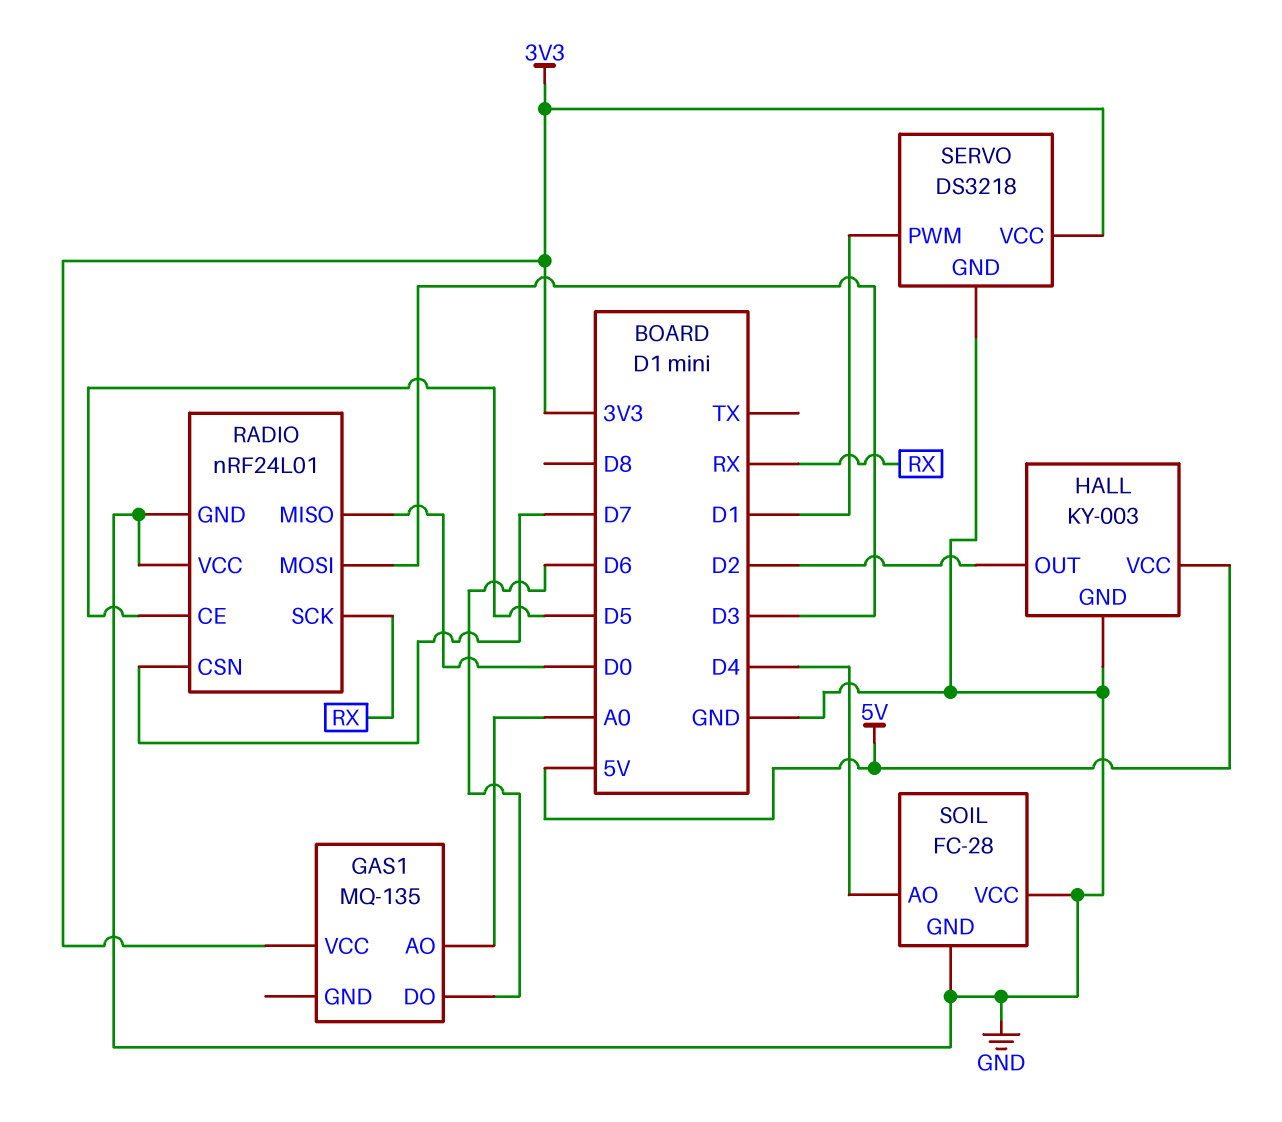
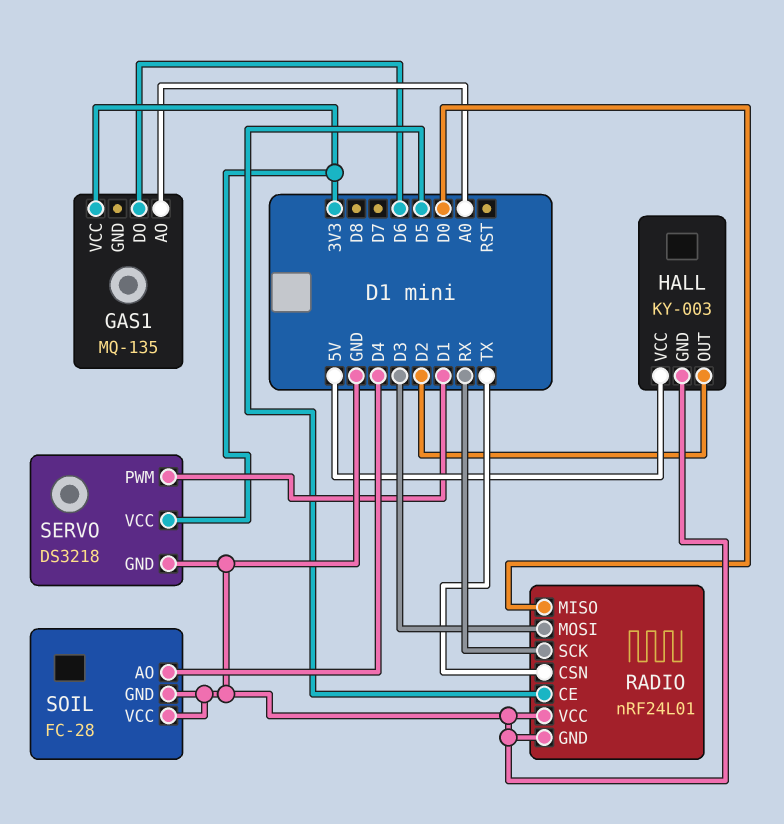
RADIO pin CSN: D7 -> TX

